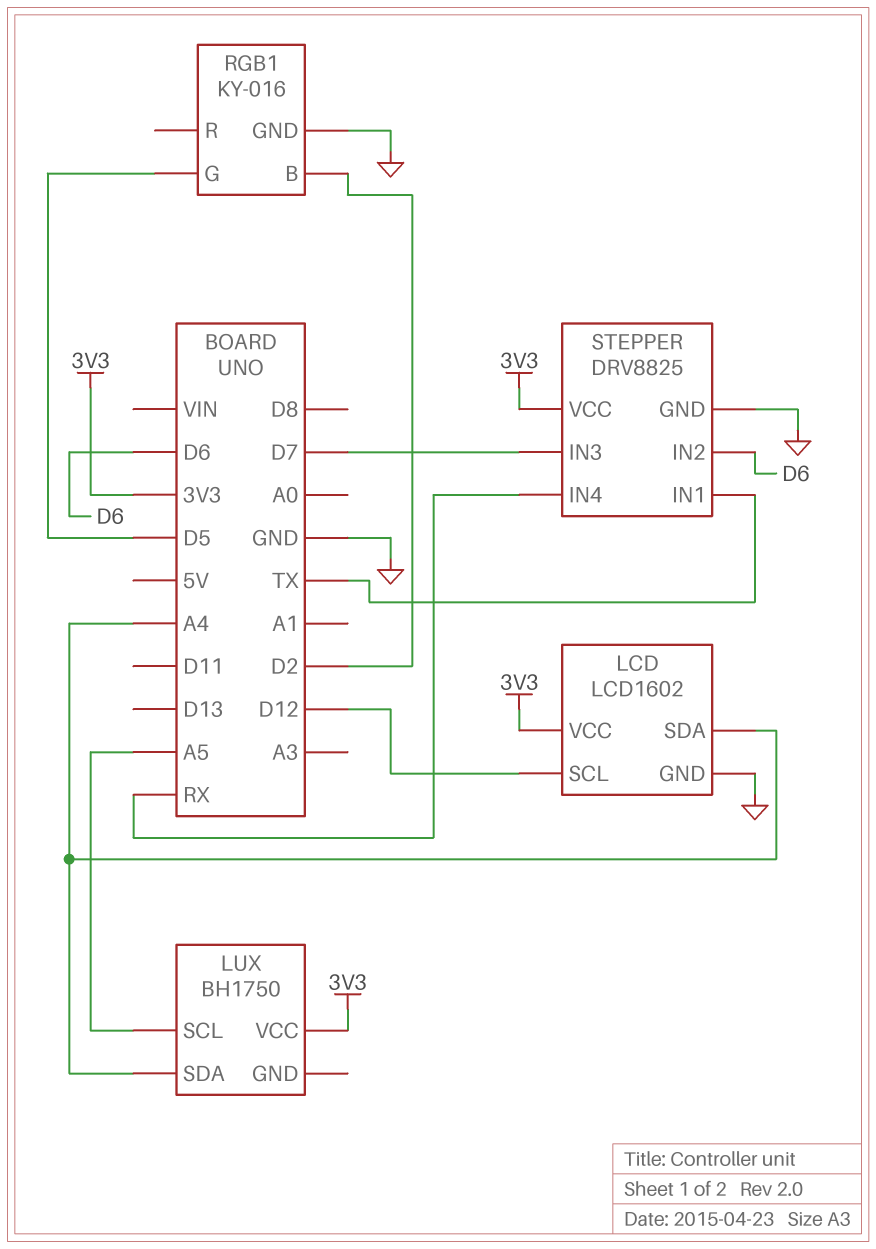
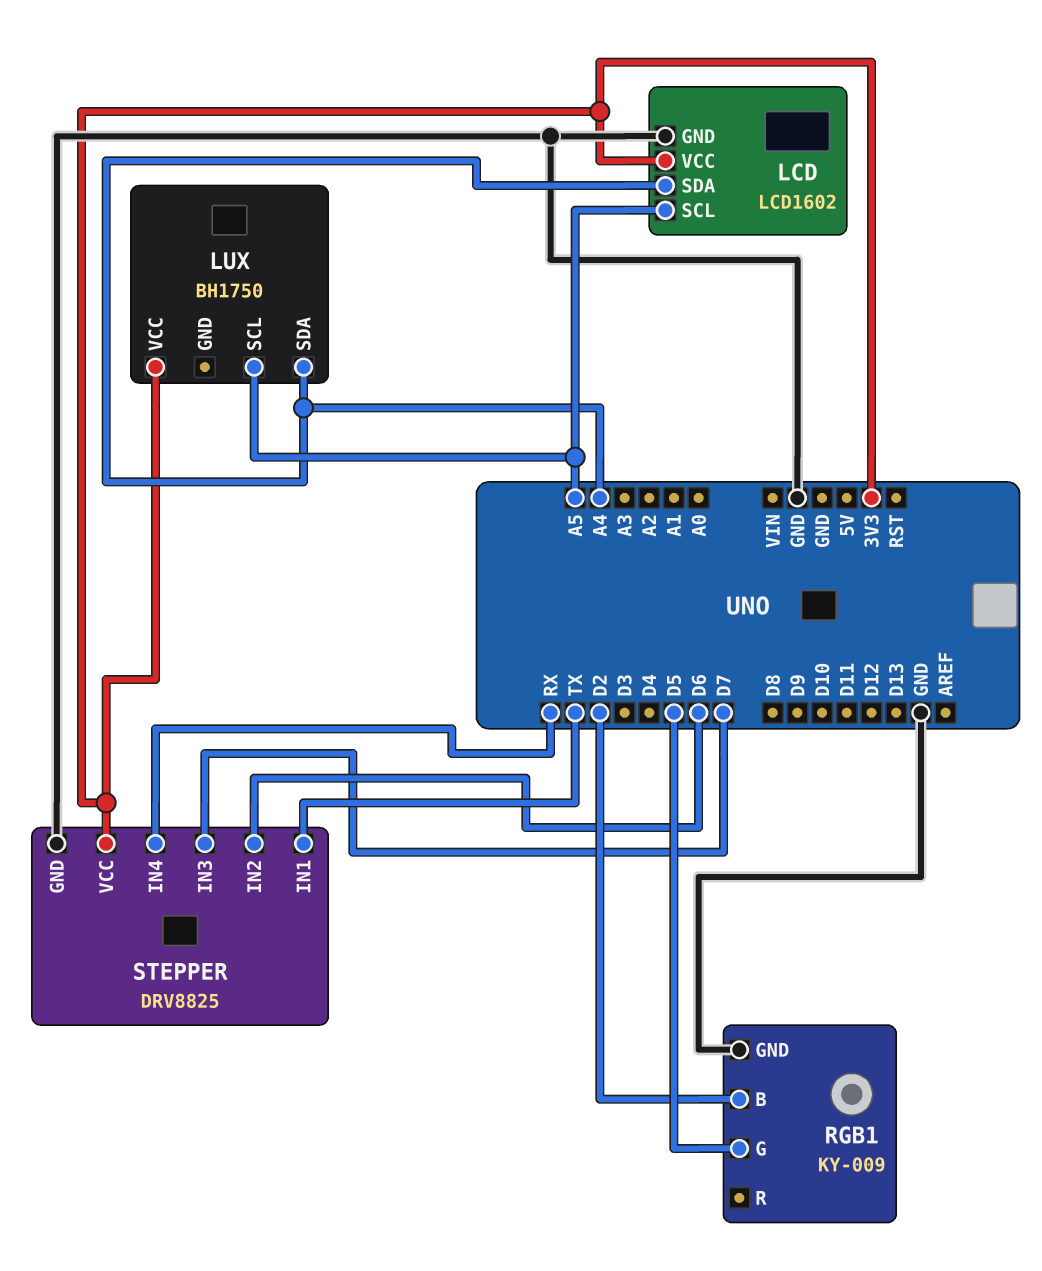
LCD pin SCL: D12 -> A5
RGB1: KY-016 -> KY-009

